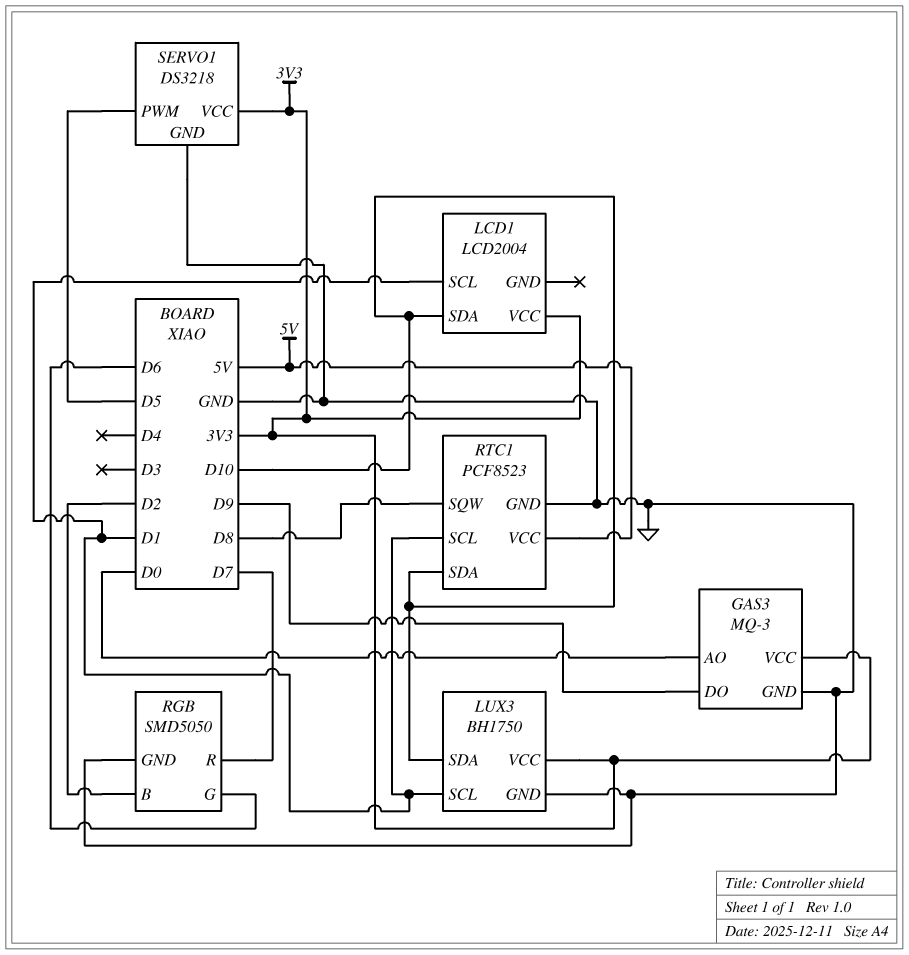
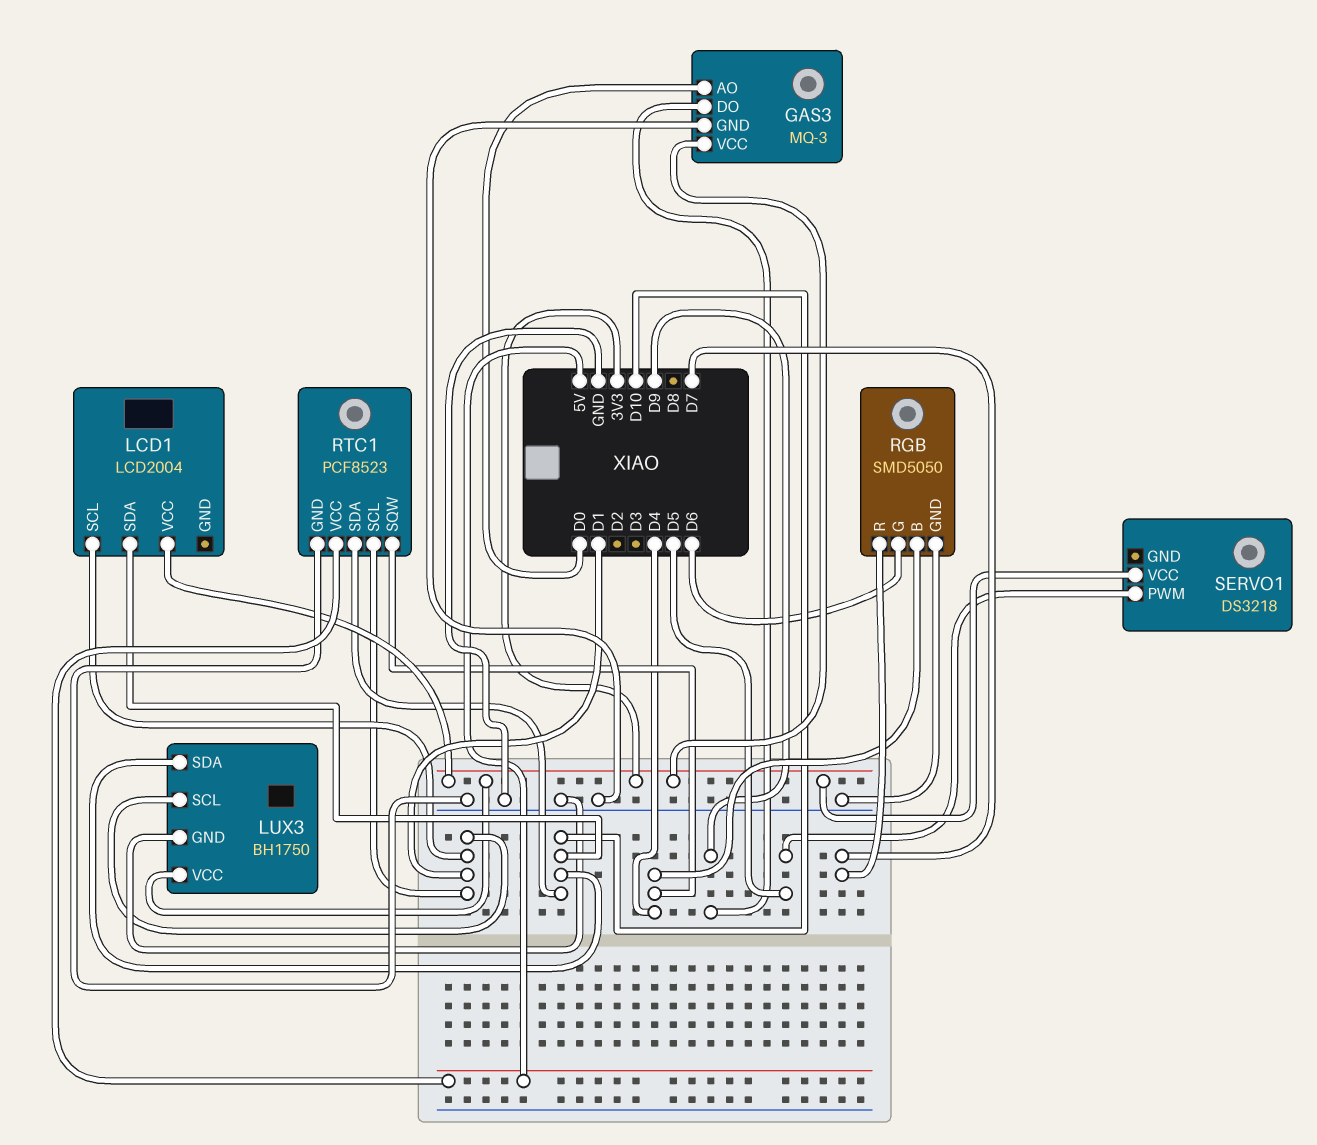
RGB pin B: D2 -> D4
RTC1 pin SQW: D8 -> D4
SERVO1 pin GND: GND -> none

